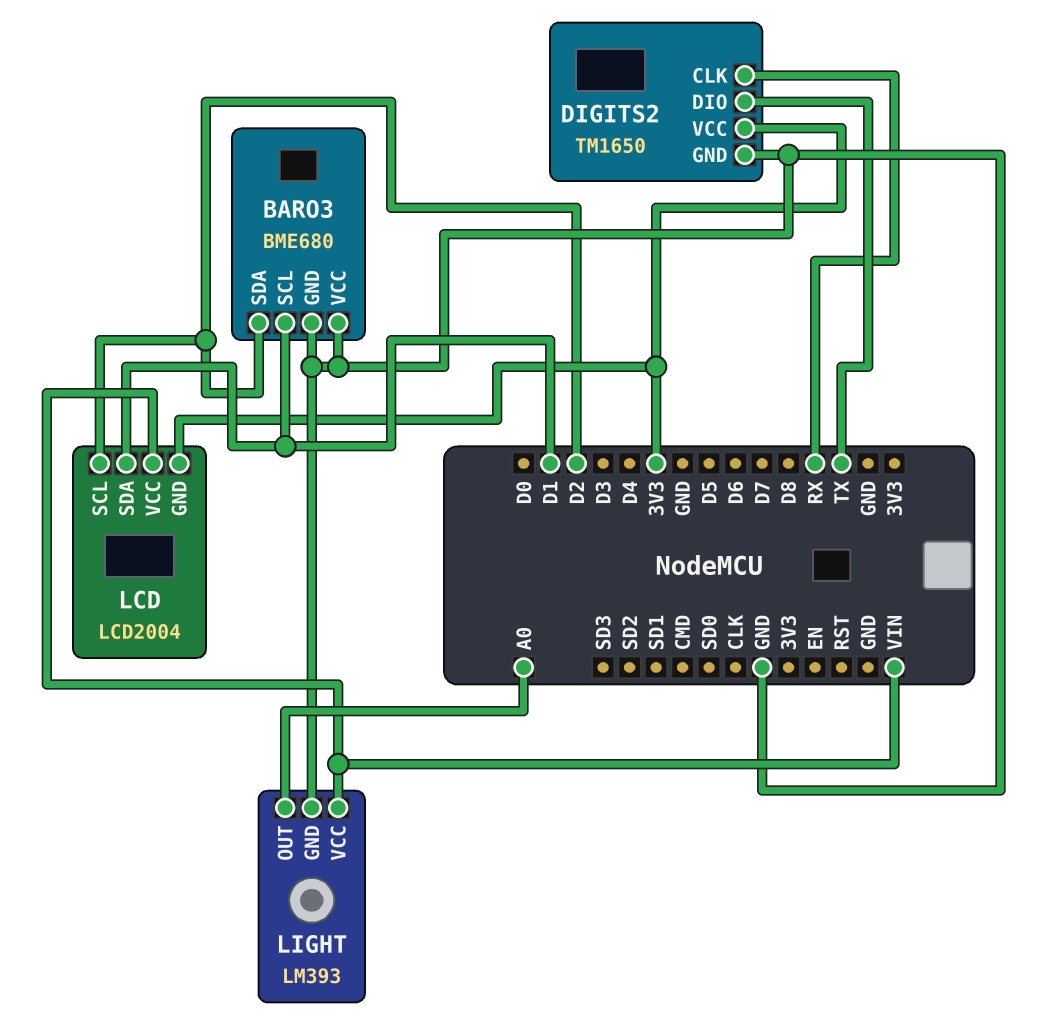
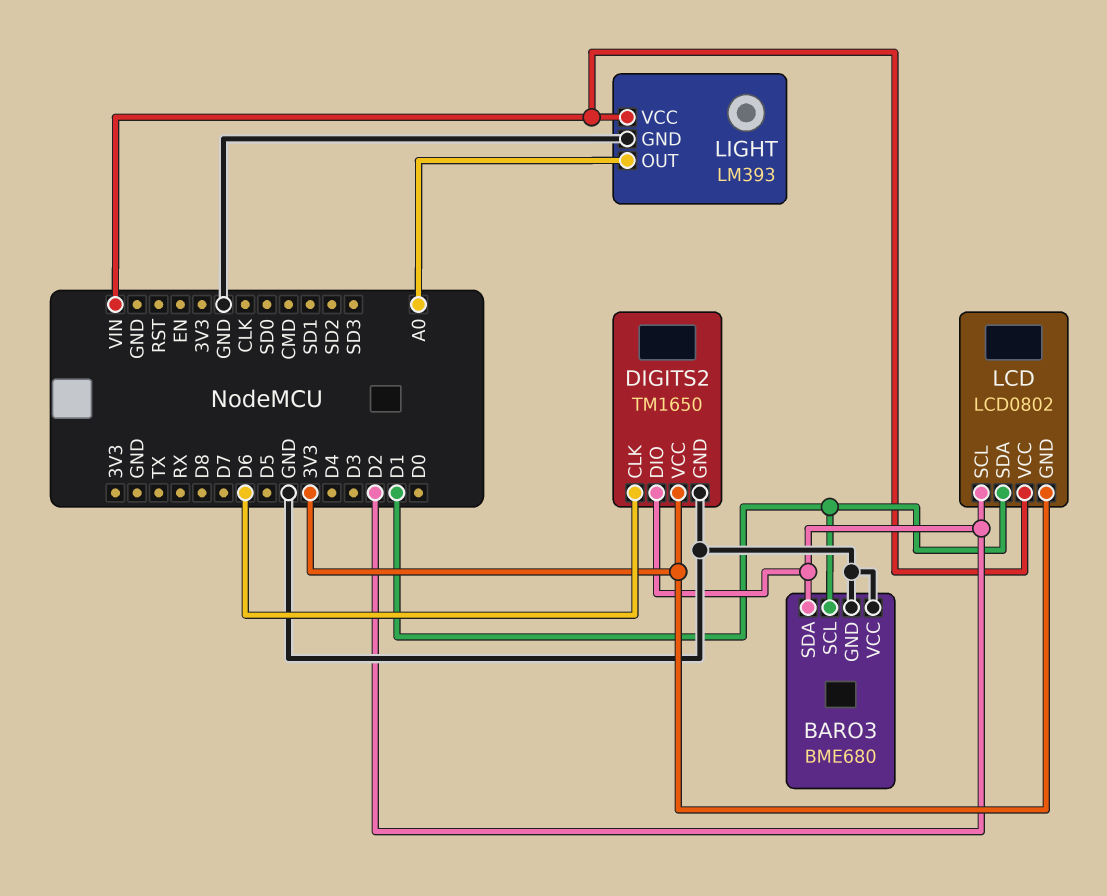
DIGITS2 pin CLK: RX -> D6
DIGITS2 pin DIO: TX -> D2
LCD: LCD2004 -> LCD0802

